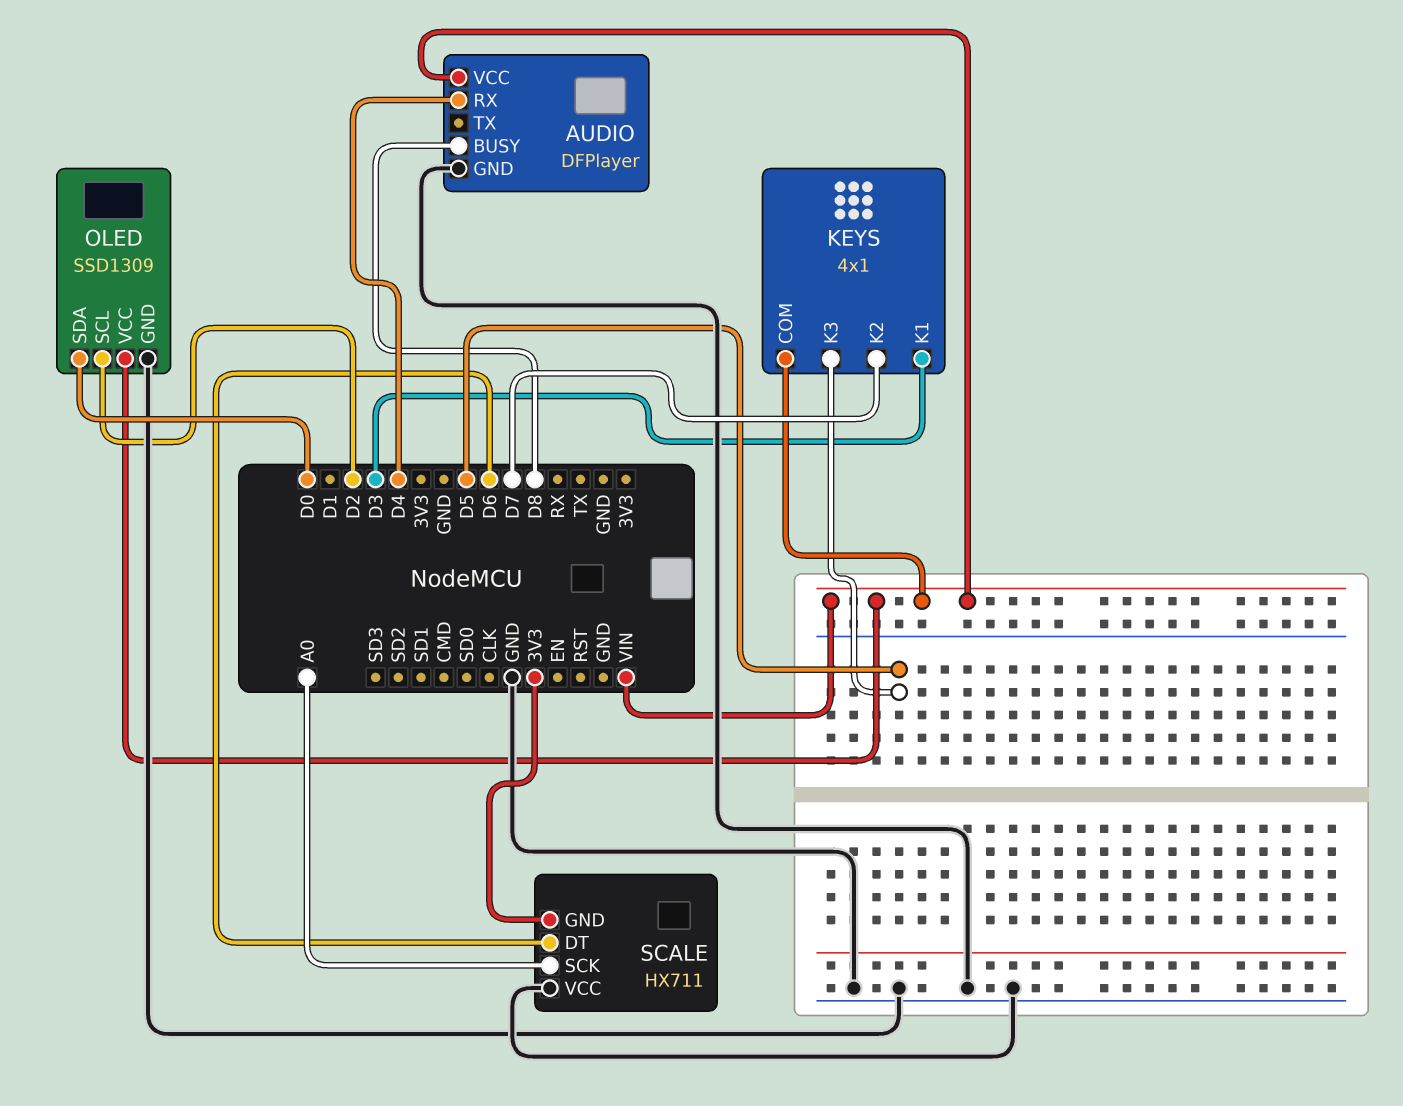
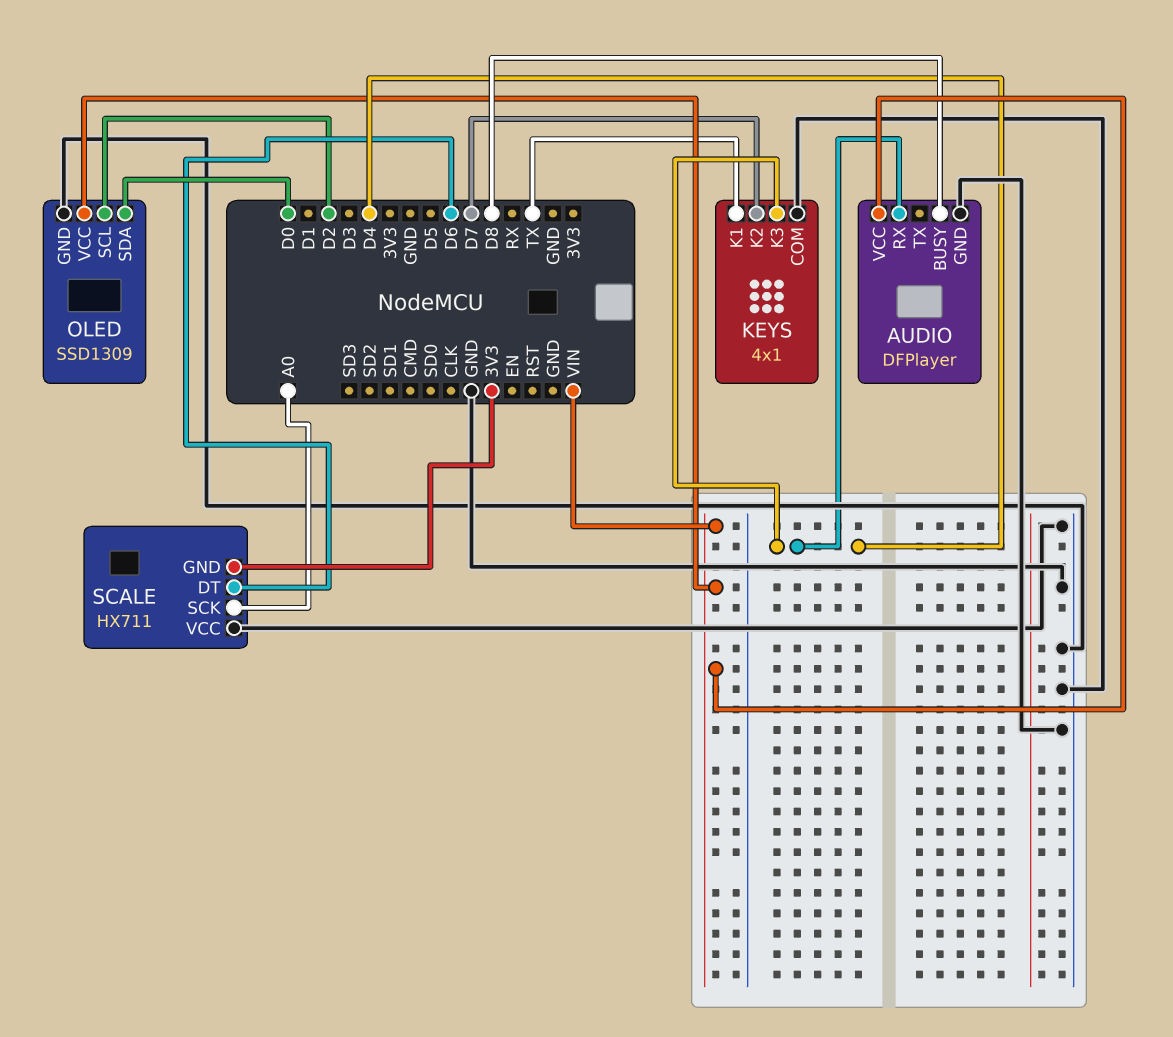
KEYS pin COM: VIN -> GND
KEYS pin K1: D3 -> TX
KEYS pin K3: D5 -> D4

